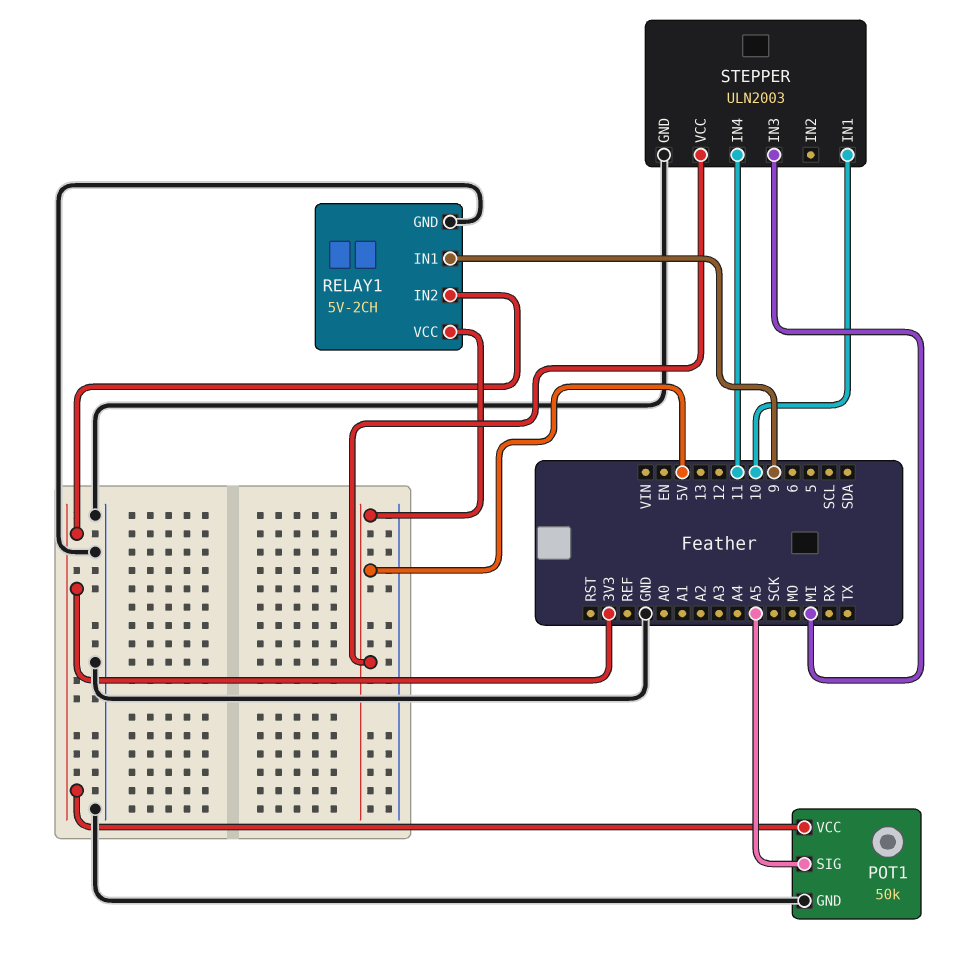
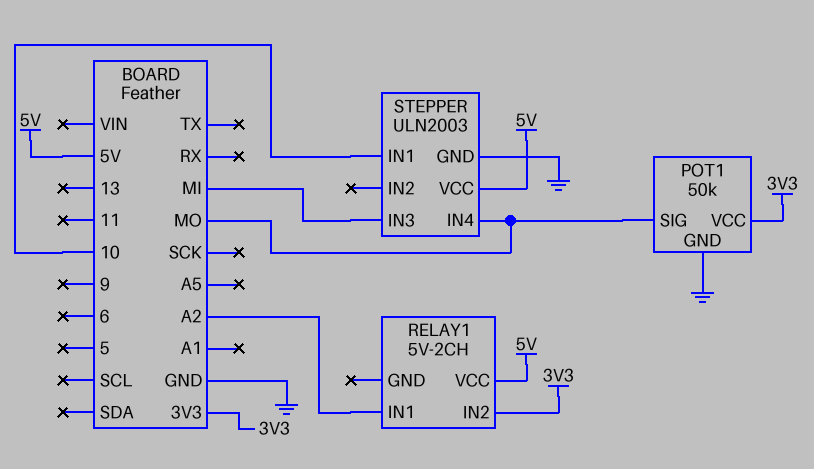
POT1 pin SIG: A5 -> MO
RELAY1 pin GND: GND -> none
RELAY1 pin IN1: 9 -> A2
STEPPER pin IN4: 11 -> MO

